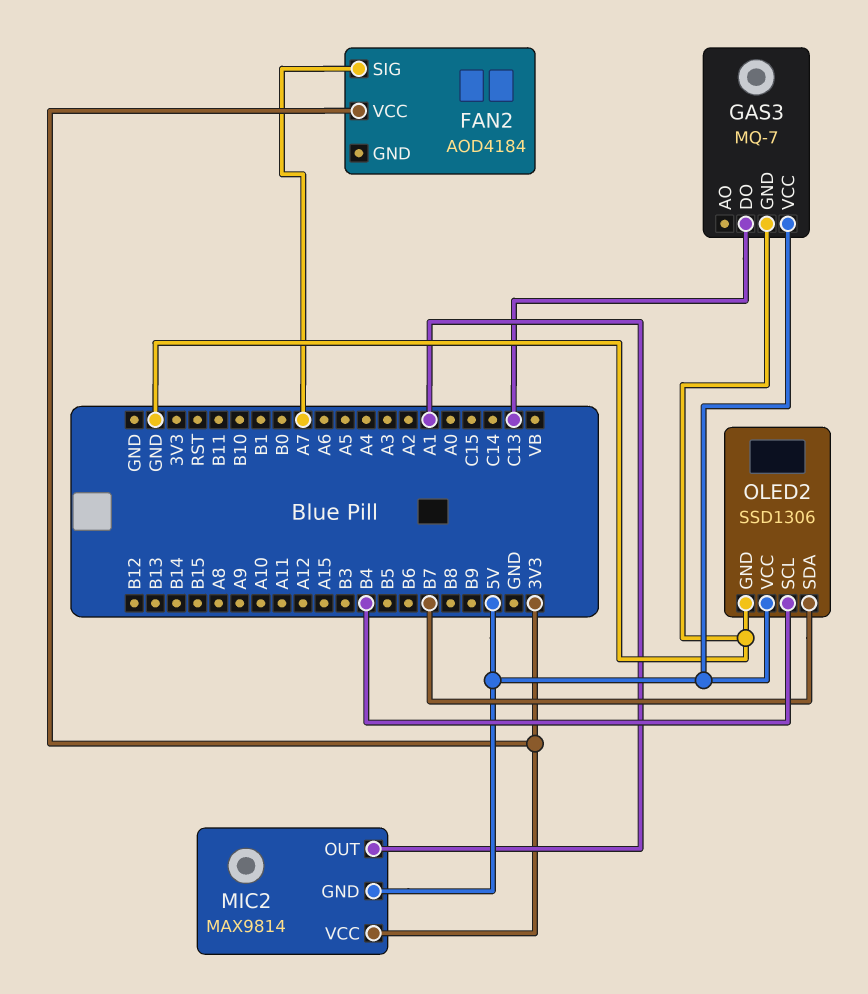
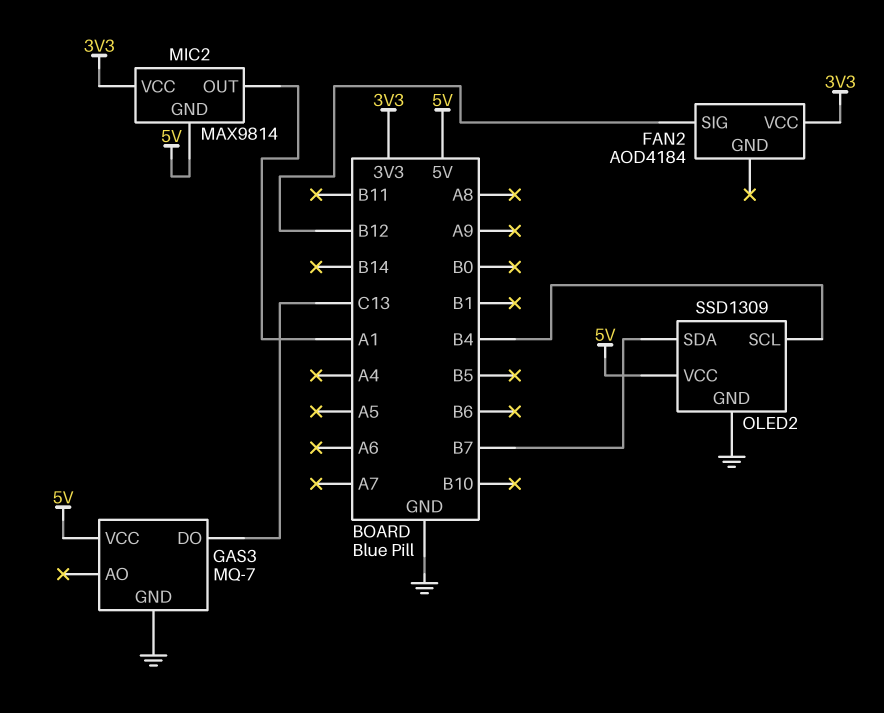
FAN2 pin SIG: A7 -> B12
OLED2: SSD1306 -> SSD1309

